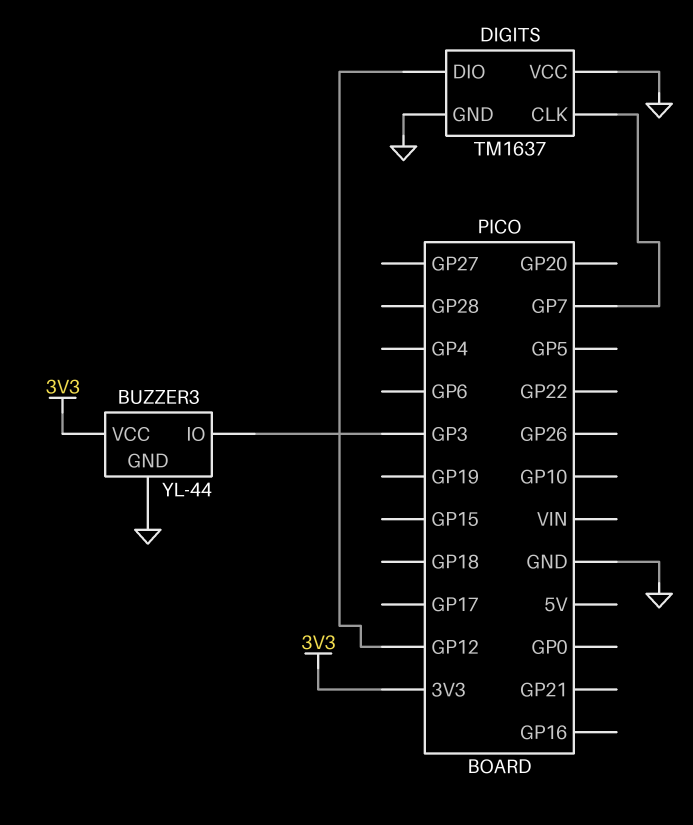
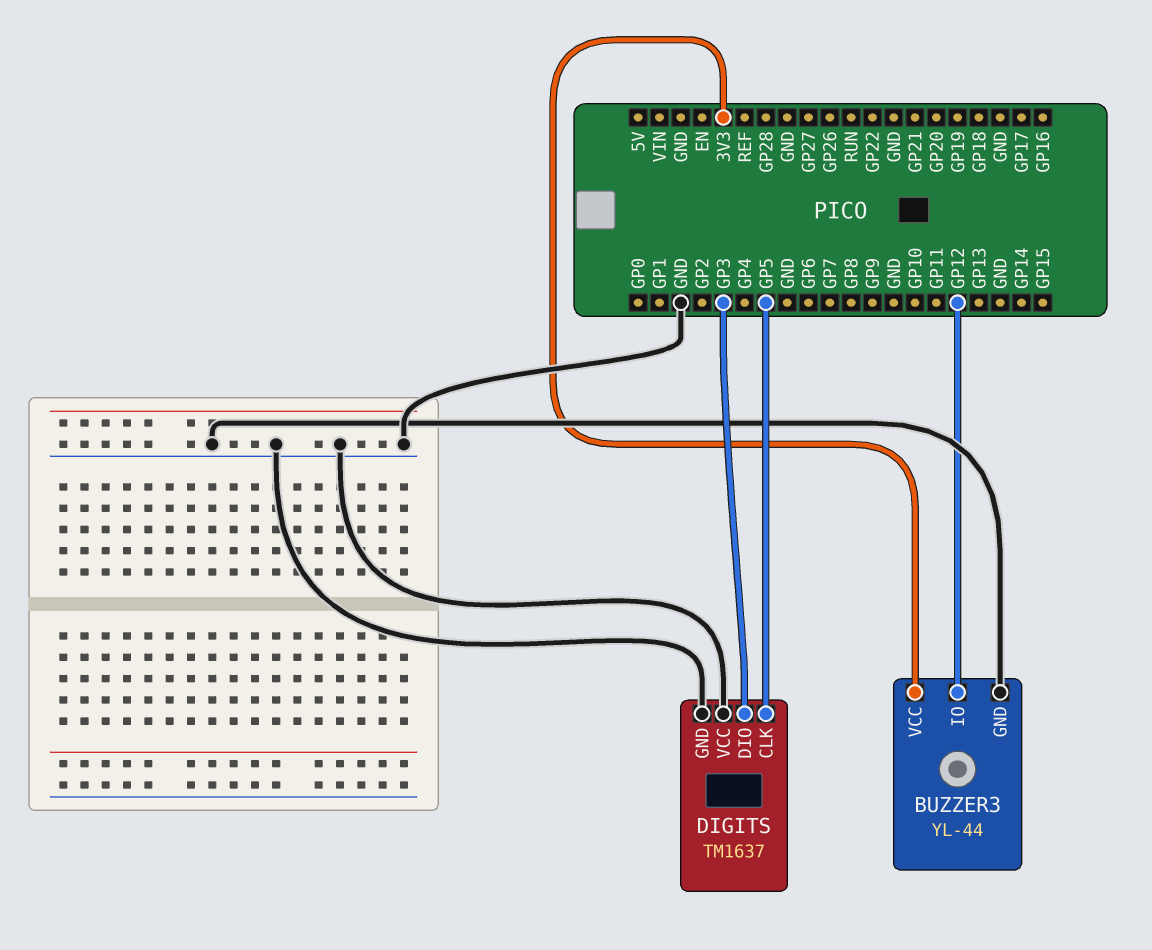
BUZZER3 pin IO: GP3 -> GP12
DIGITS pin CLK: GP7 -> GP5
DIGITS pin DIO: GP12 -> GP3

